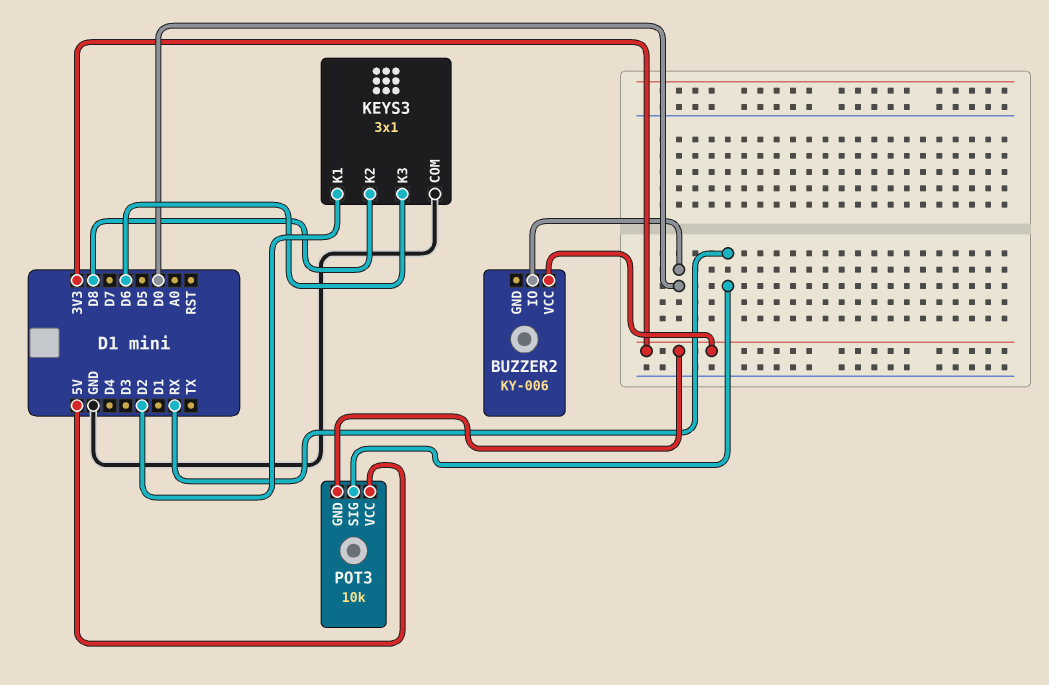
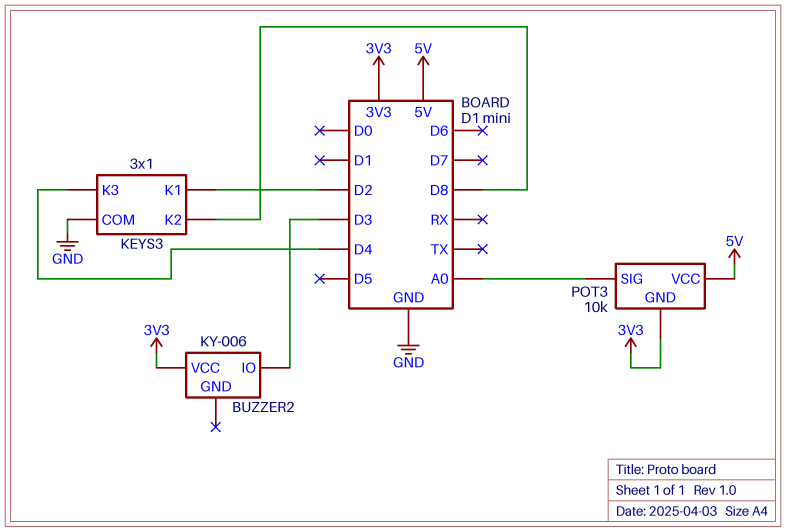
BUZZER2 pin IO: D0 -> D3
KEYS3 pin K3: D6 -> D4
POT3 pin SIG: RX -> A0

